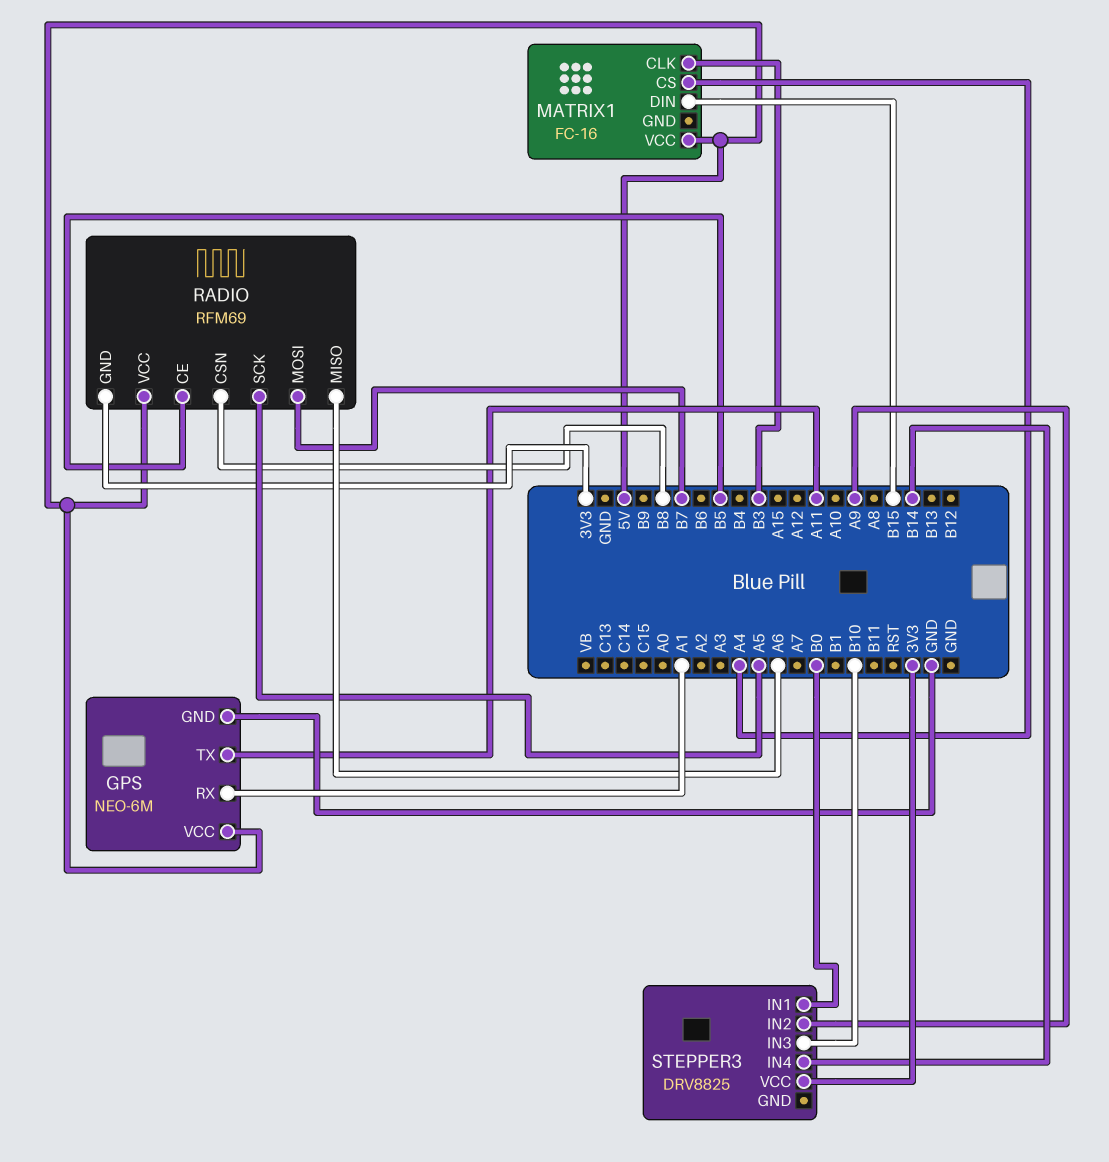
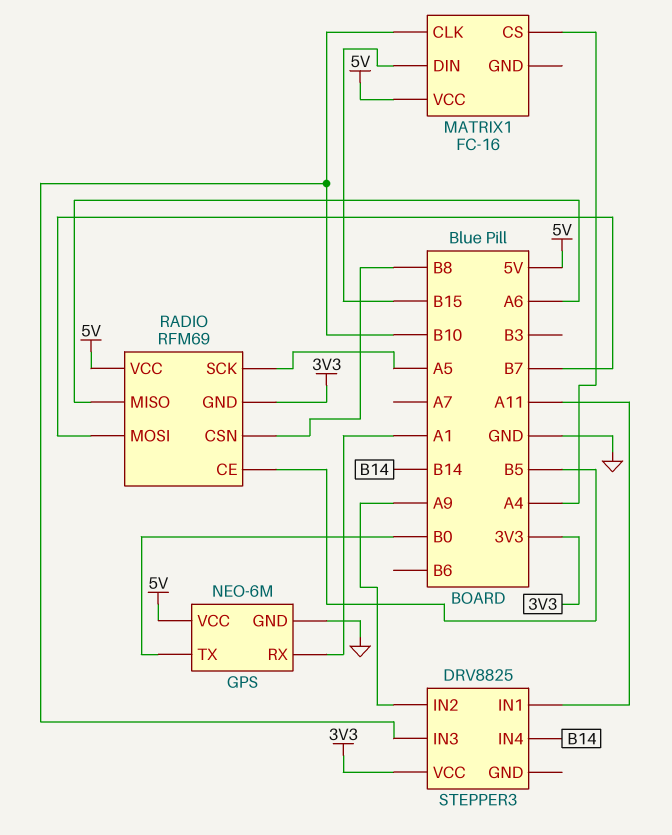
GPS pin TX: A11 -> B0
MATRIX1 pin CLK: B3 -> B10
STEPPER3 pin IN1: B0 -> A11

